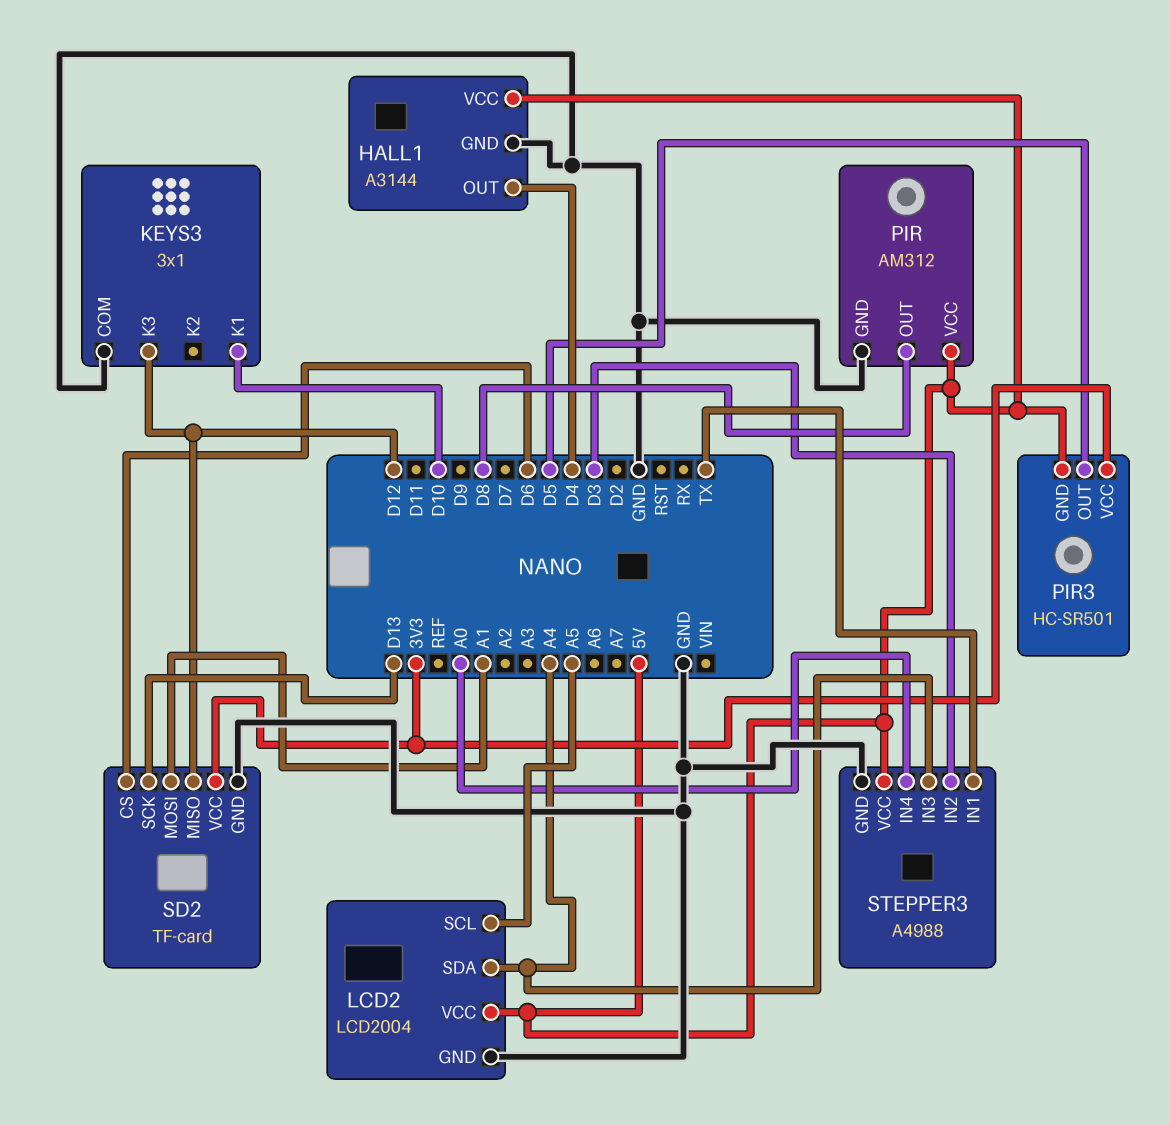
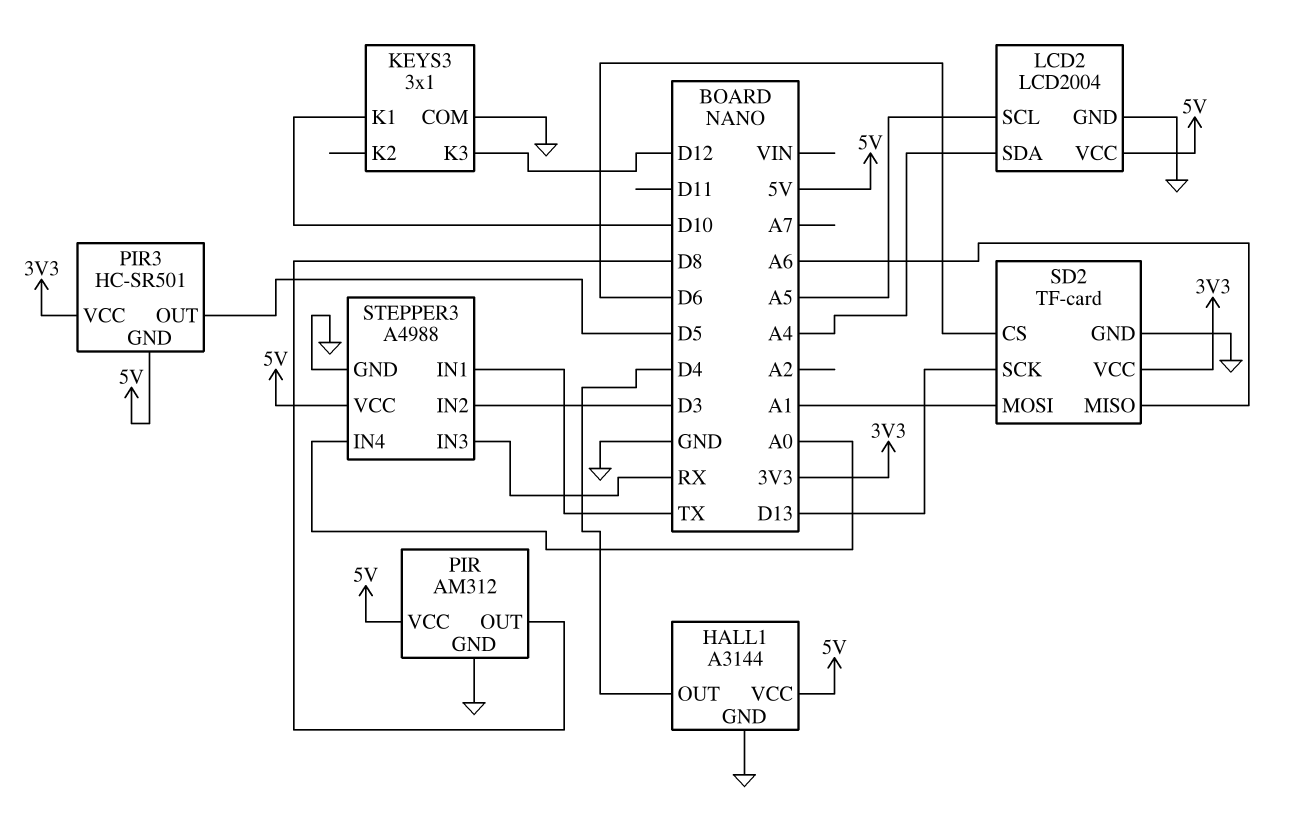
SD2 pin MISO: D12 -> A6
STEPPER3 pin IN3: A4 -> RX

